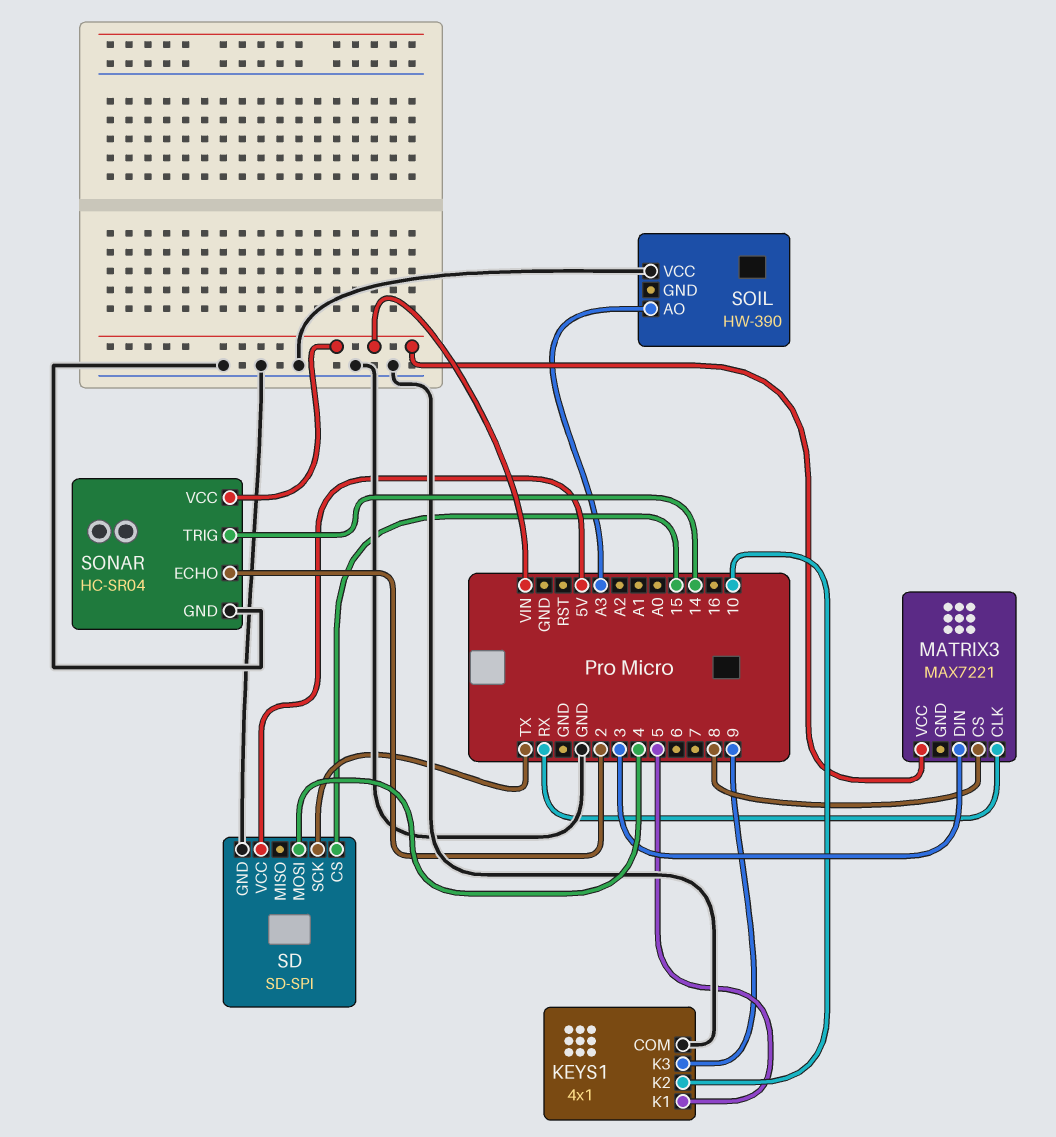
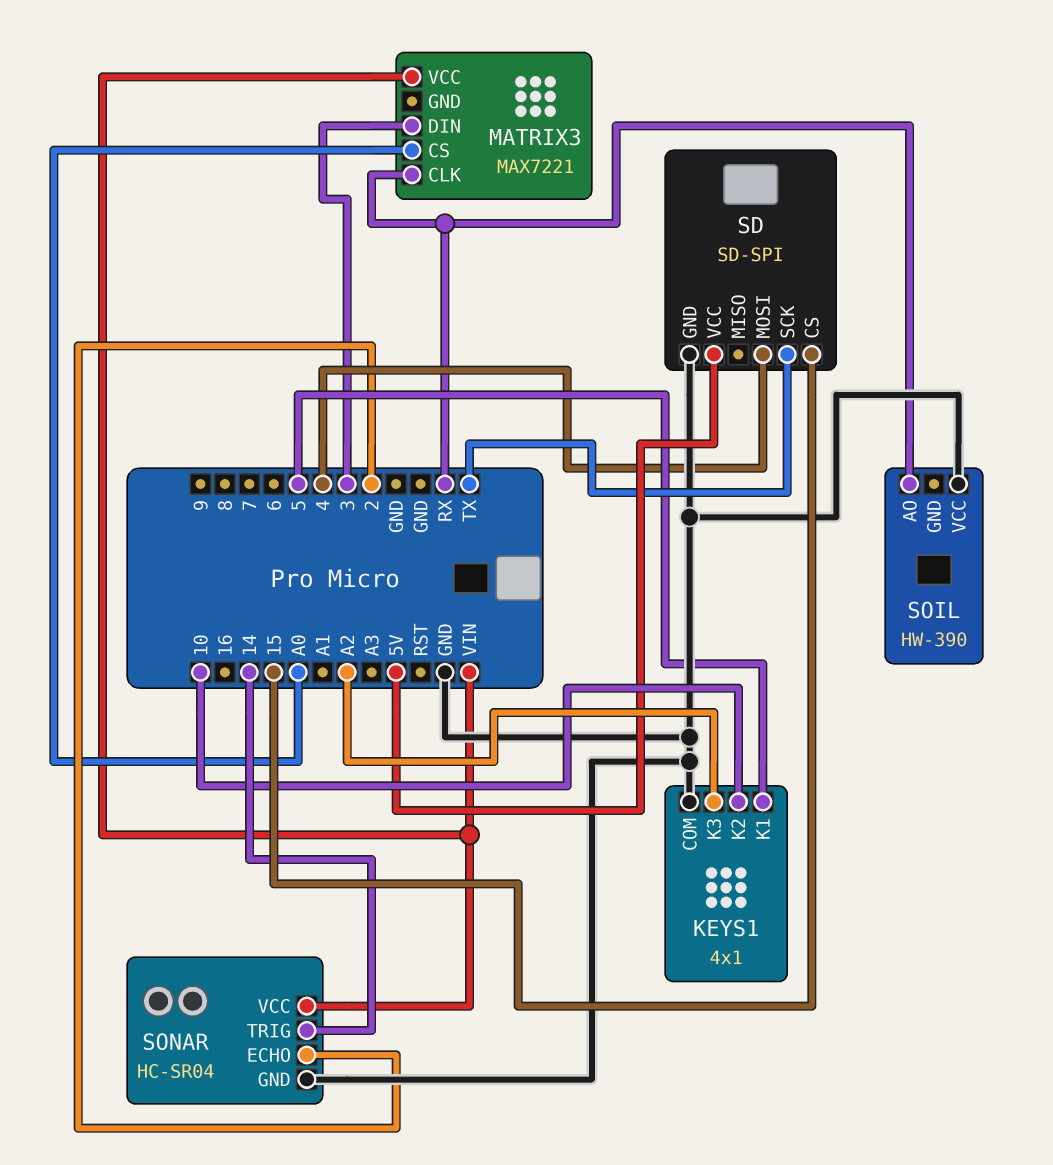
KEYS1 pin K3: 9 -> A2
MATRIX3 pin CS: 8 -> A0
SOIL pin AO: A3 -> RX

